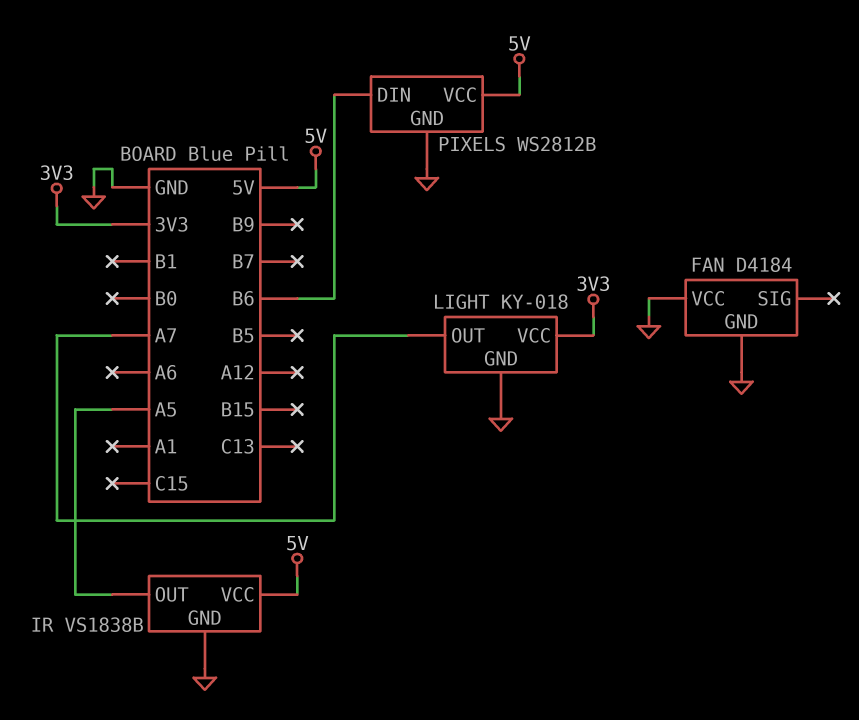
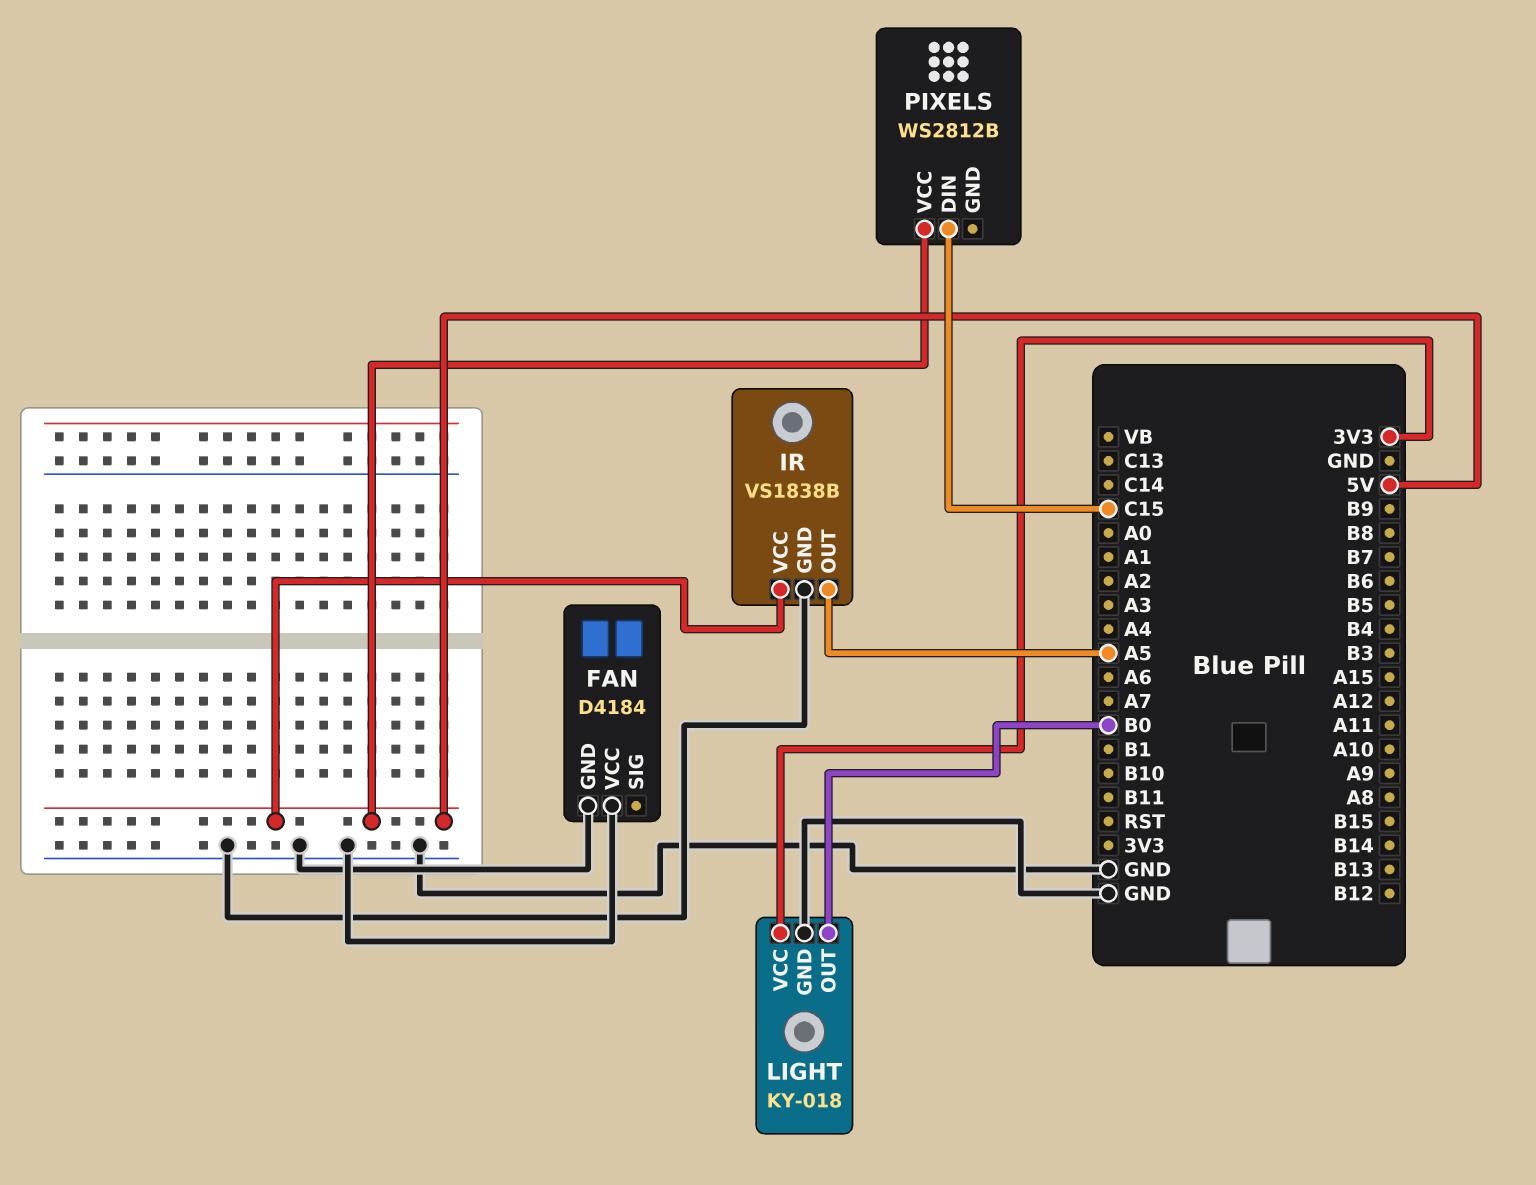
LIGHT pin OUT: A7 -> B0
PIXELS pin DIN: B6 -> C15
PIXELS pin GND: GND -> none

